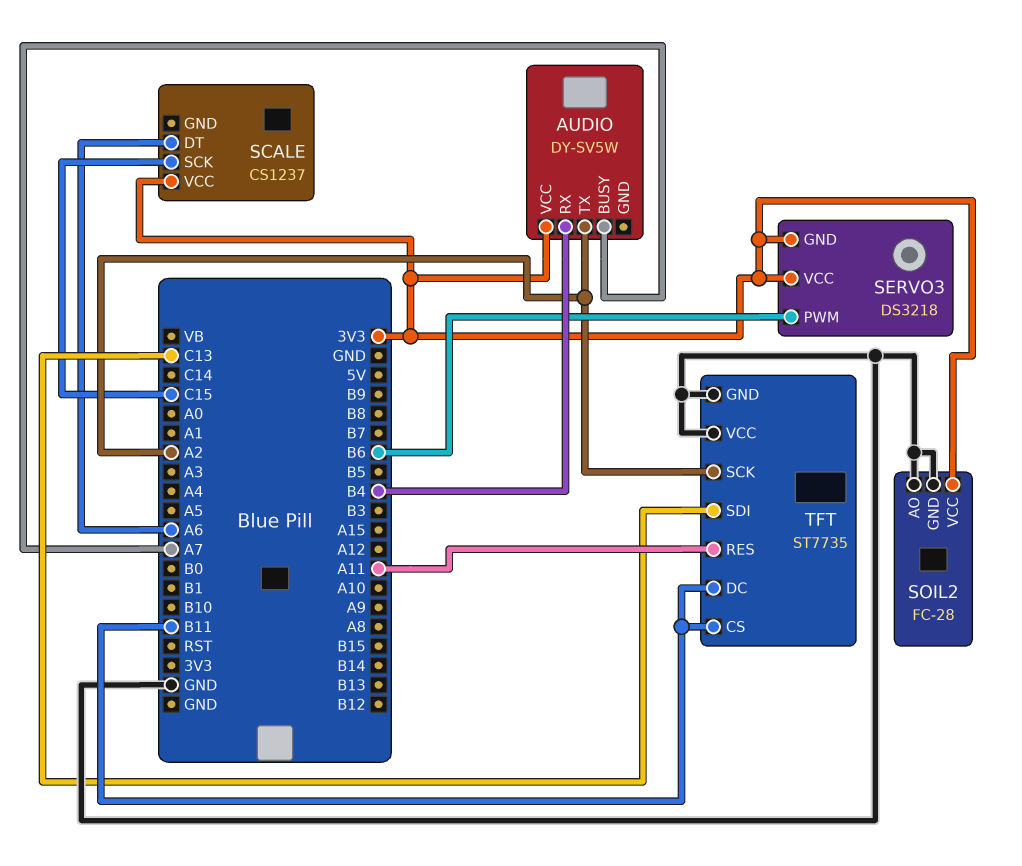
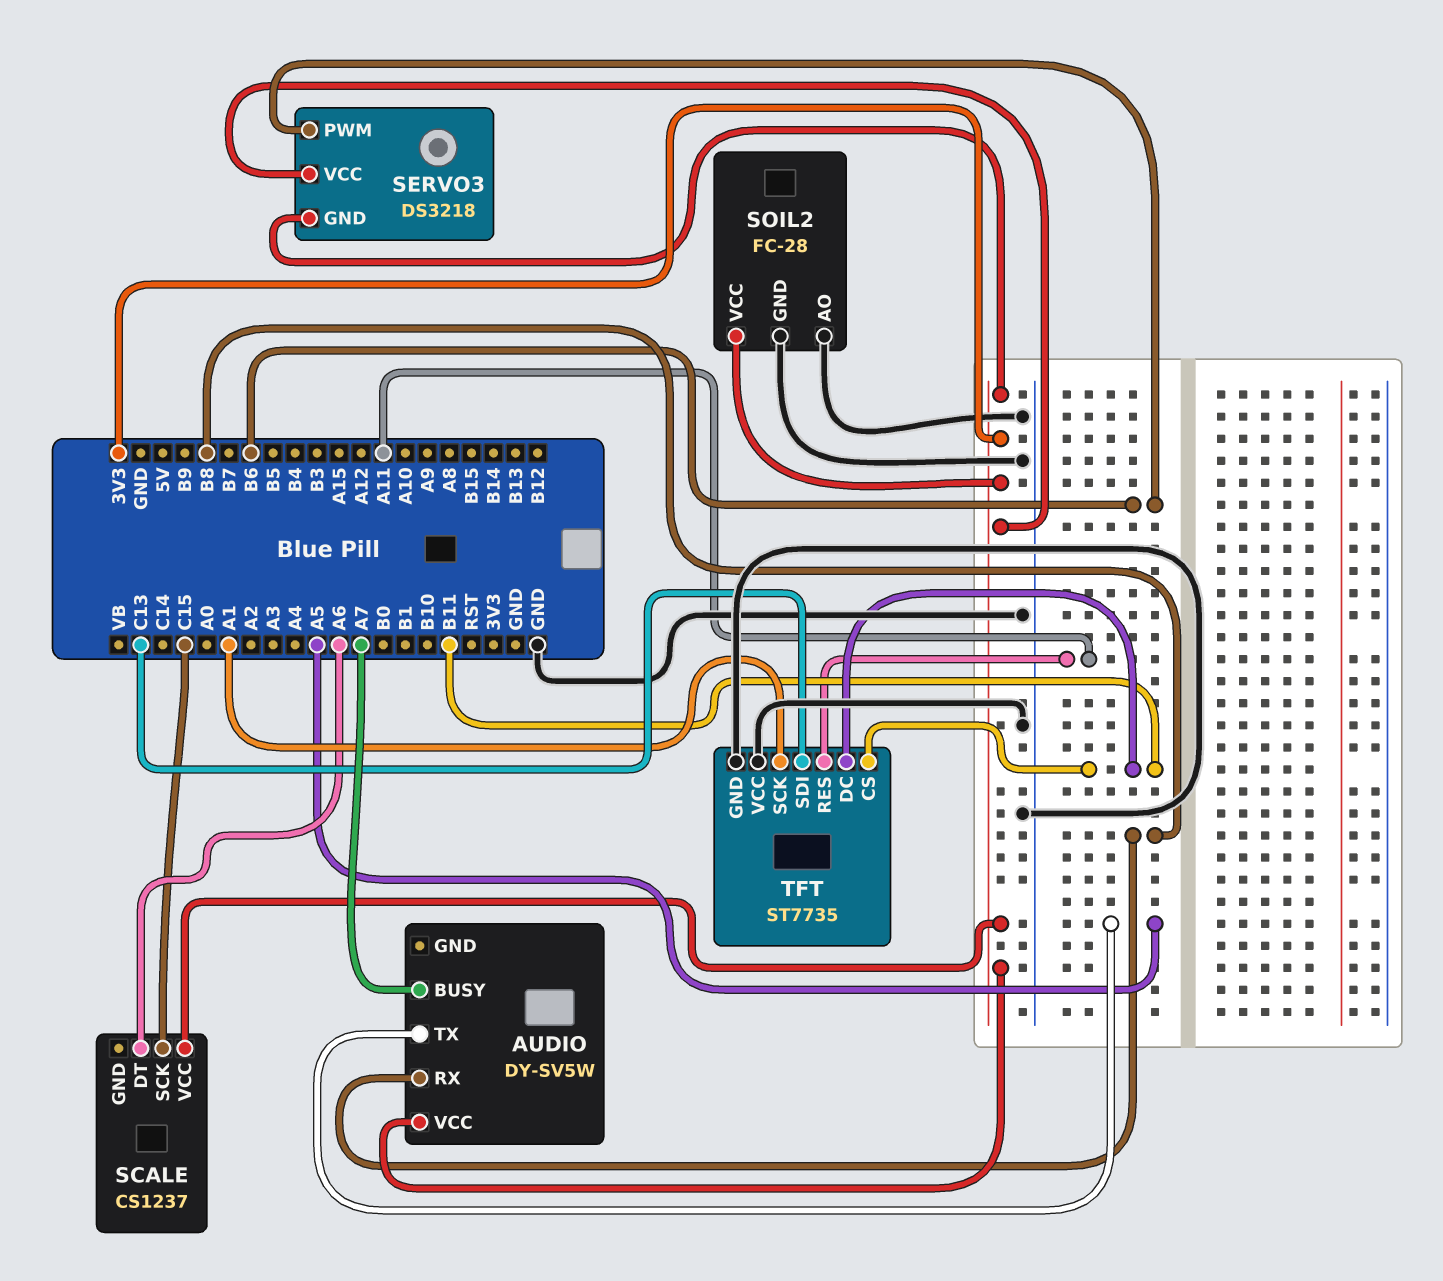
AUDIO pin RX: B4 -> B8
AUDIO pin TX: A2 -> A5
TFT pin SCK: A2 -> A1

